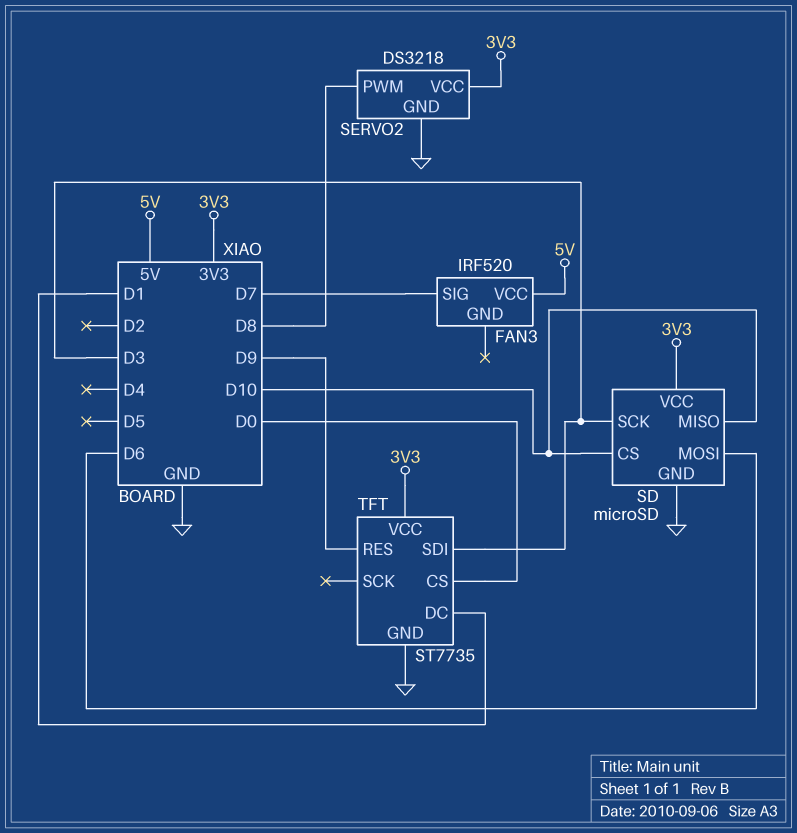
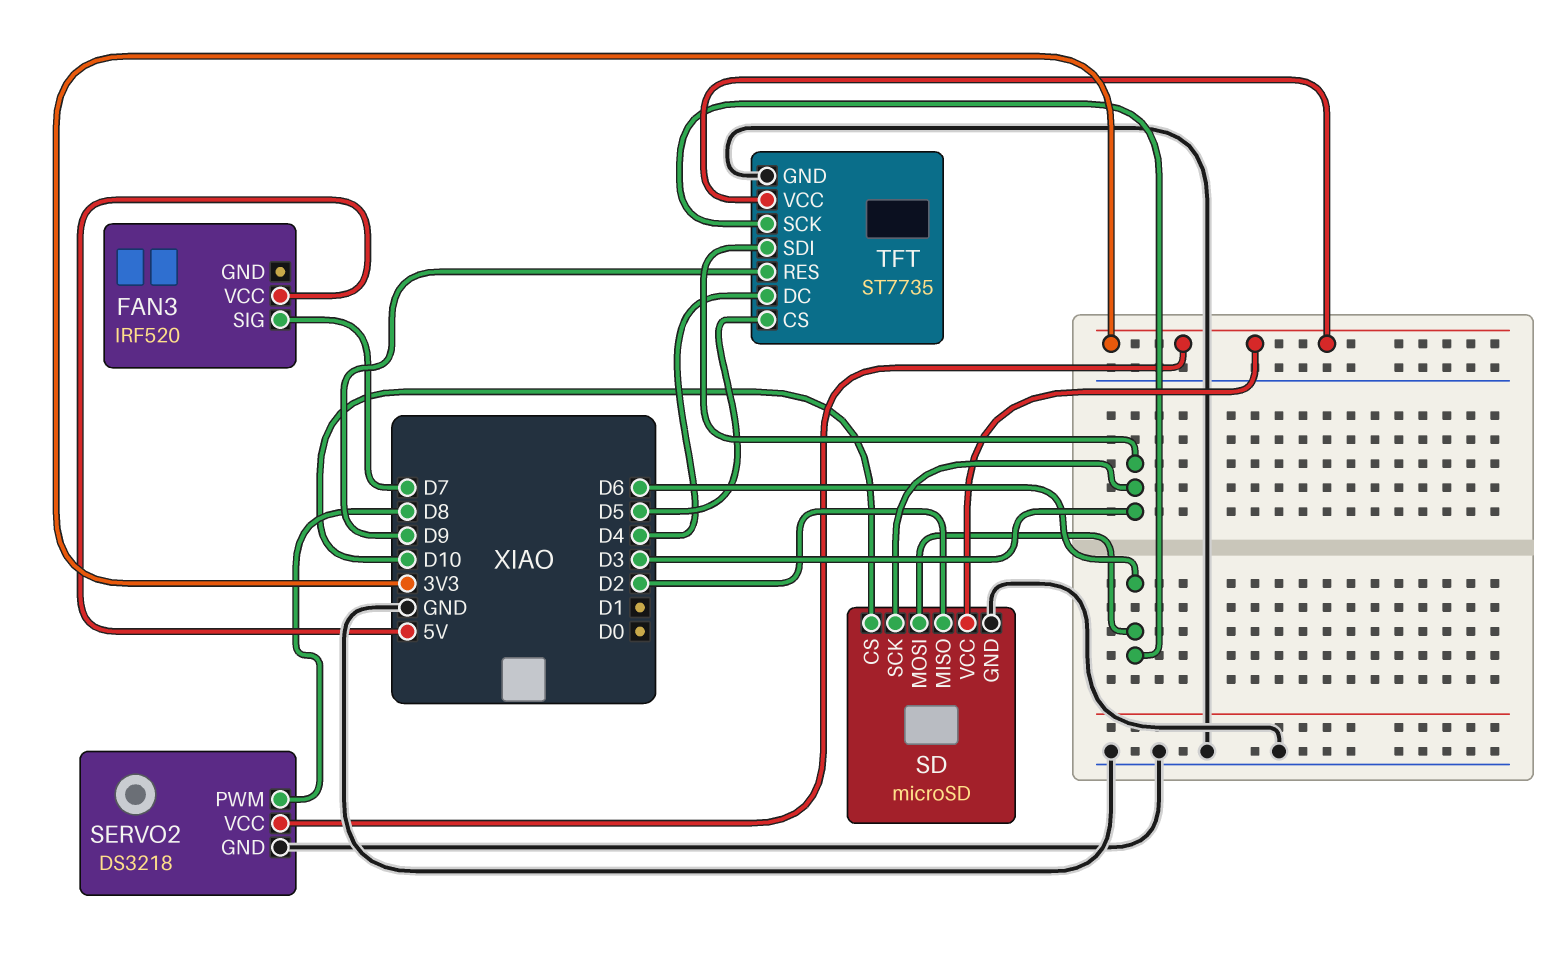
SD pin MISO: D10 -> D2
TFT pin CS: D0 -> D5
TFT pin DC: D1 -> D4
TFT pin SCK: none -> D6

